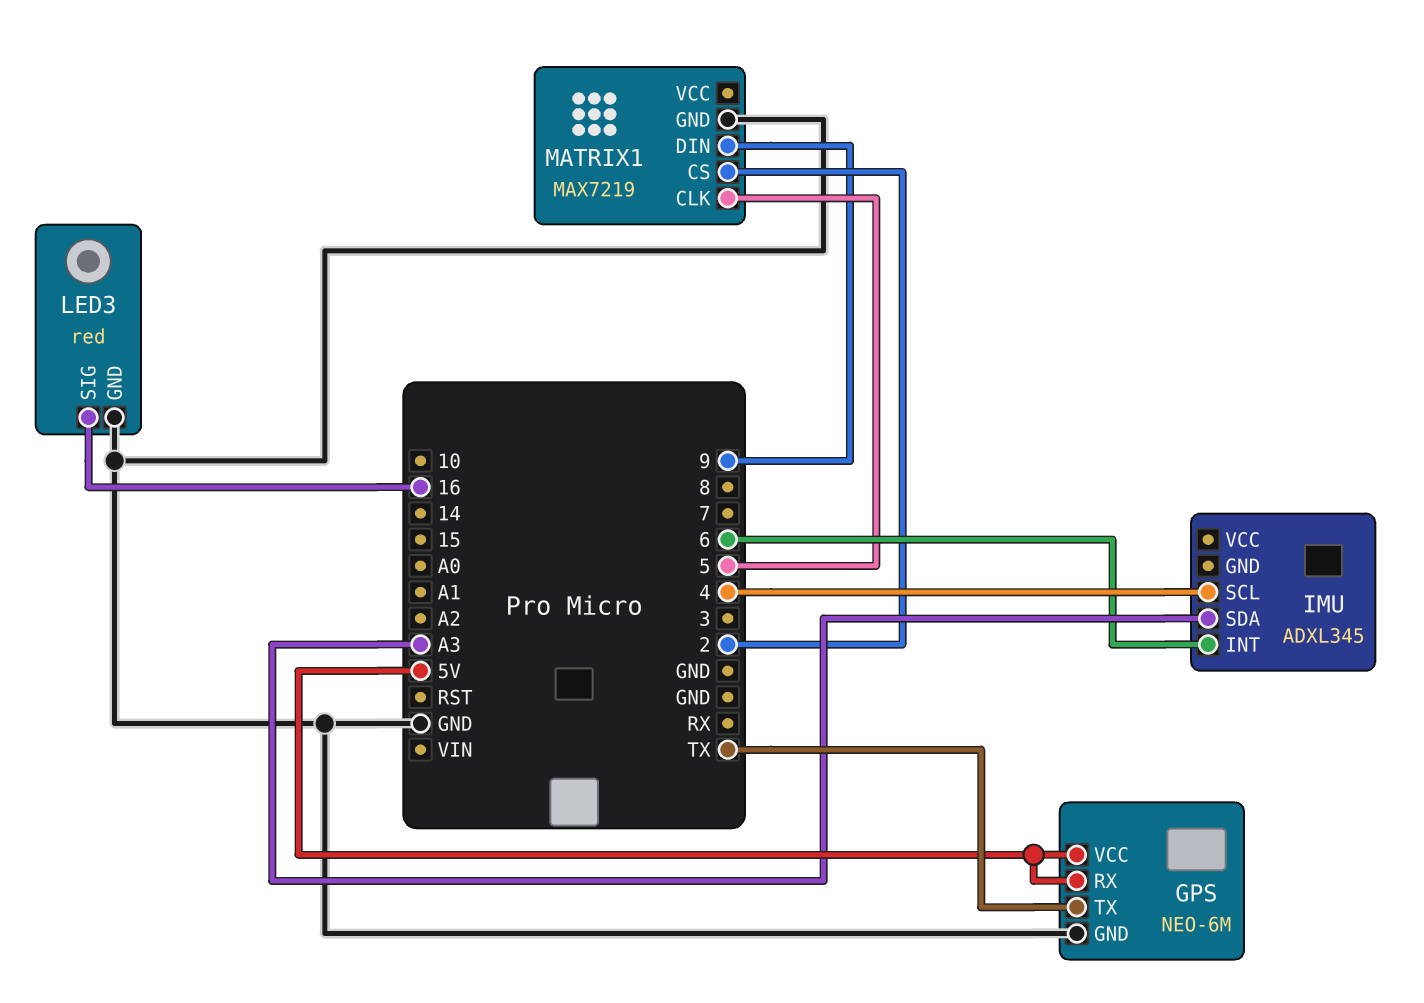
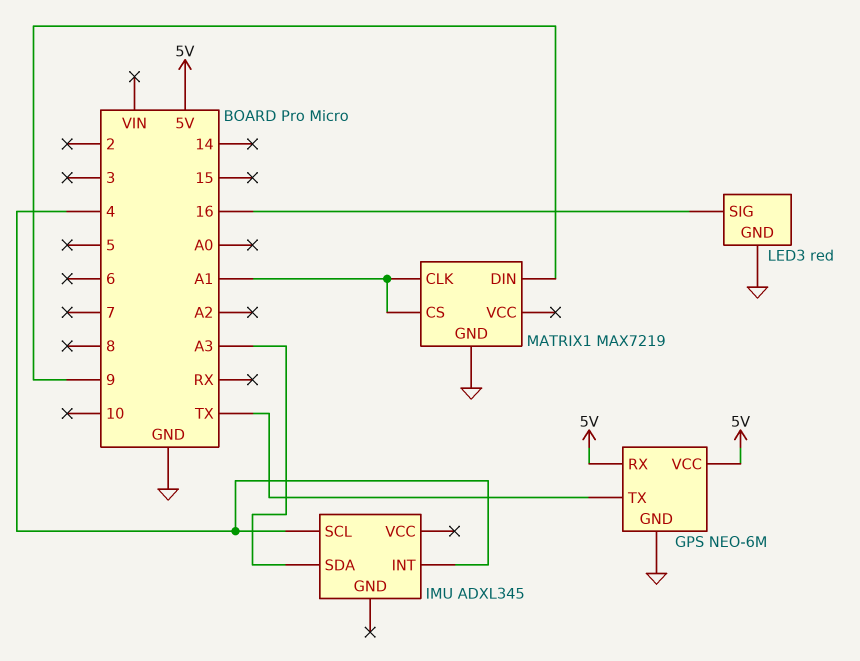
IMU pin INT: 6 -> 4
MATRIX1 pin CLK: 5 -> A1
MATRIX1 pin CS: 2 -> A1

